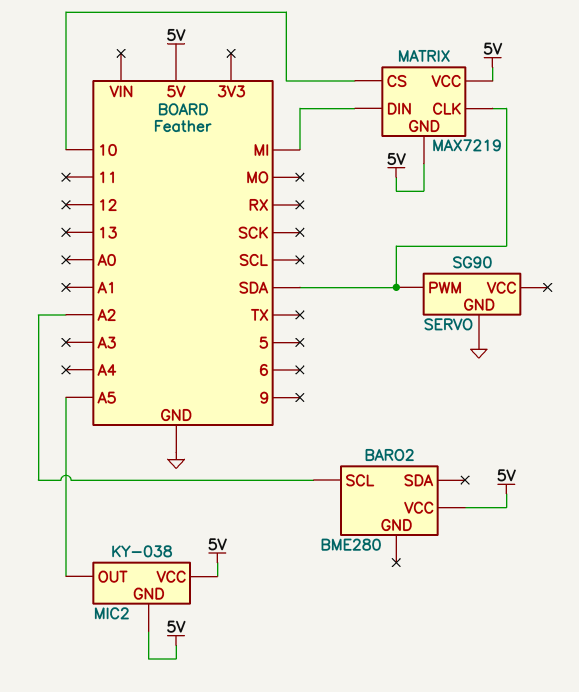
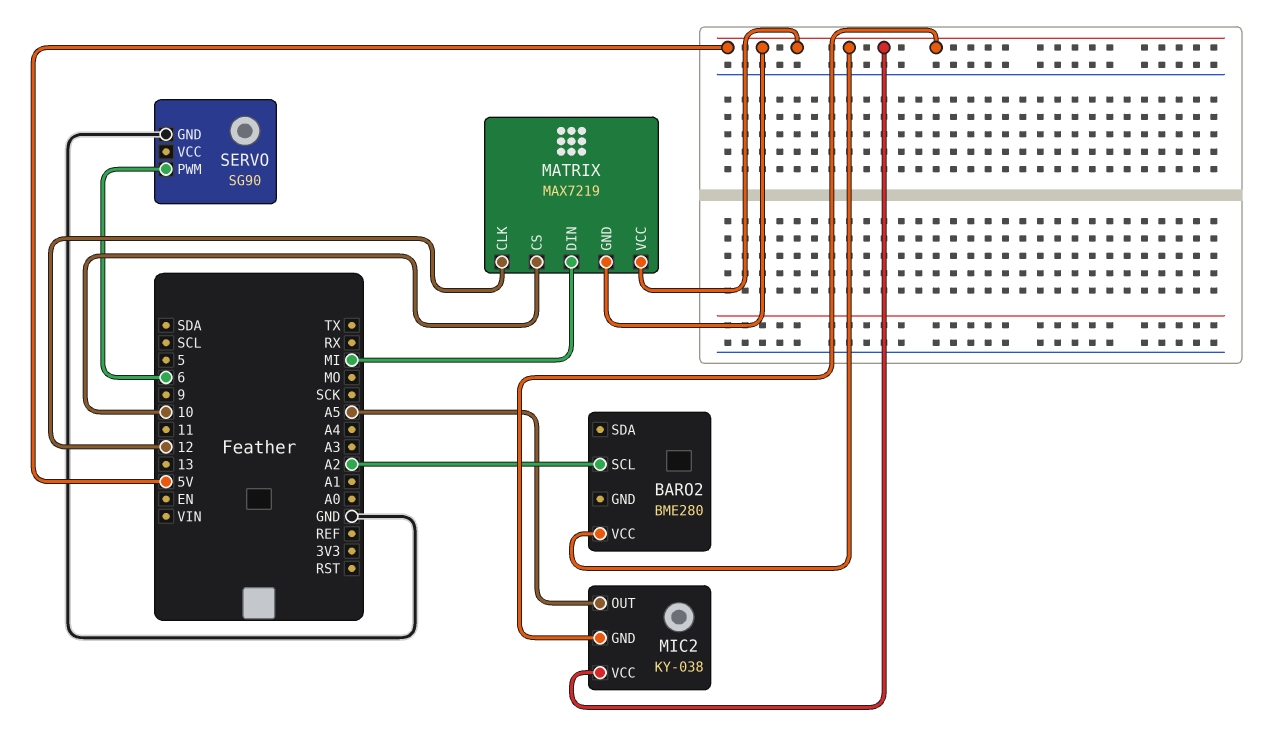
MATRIX pin CLK: SDA -> 12
SERVO pin PWM: SDA -> 6

